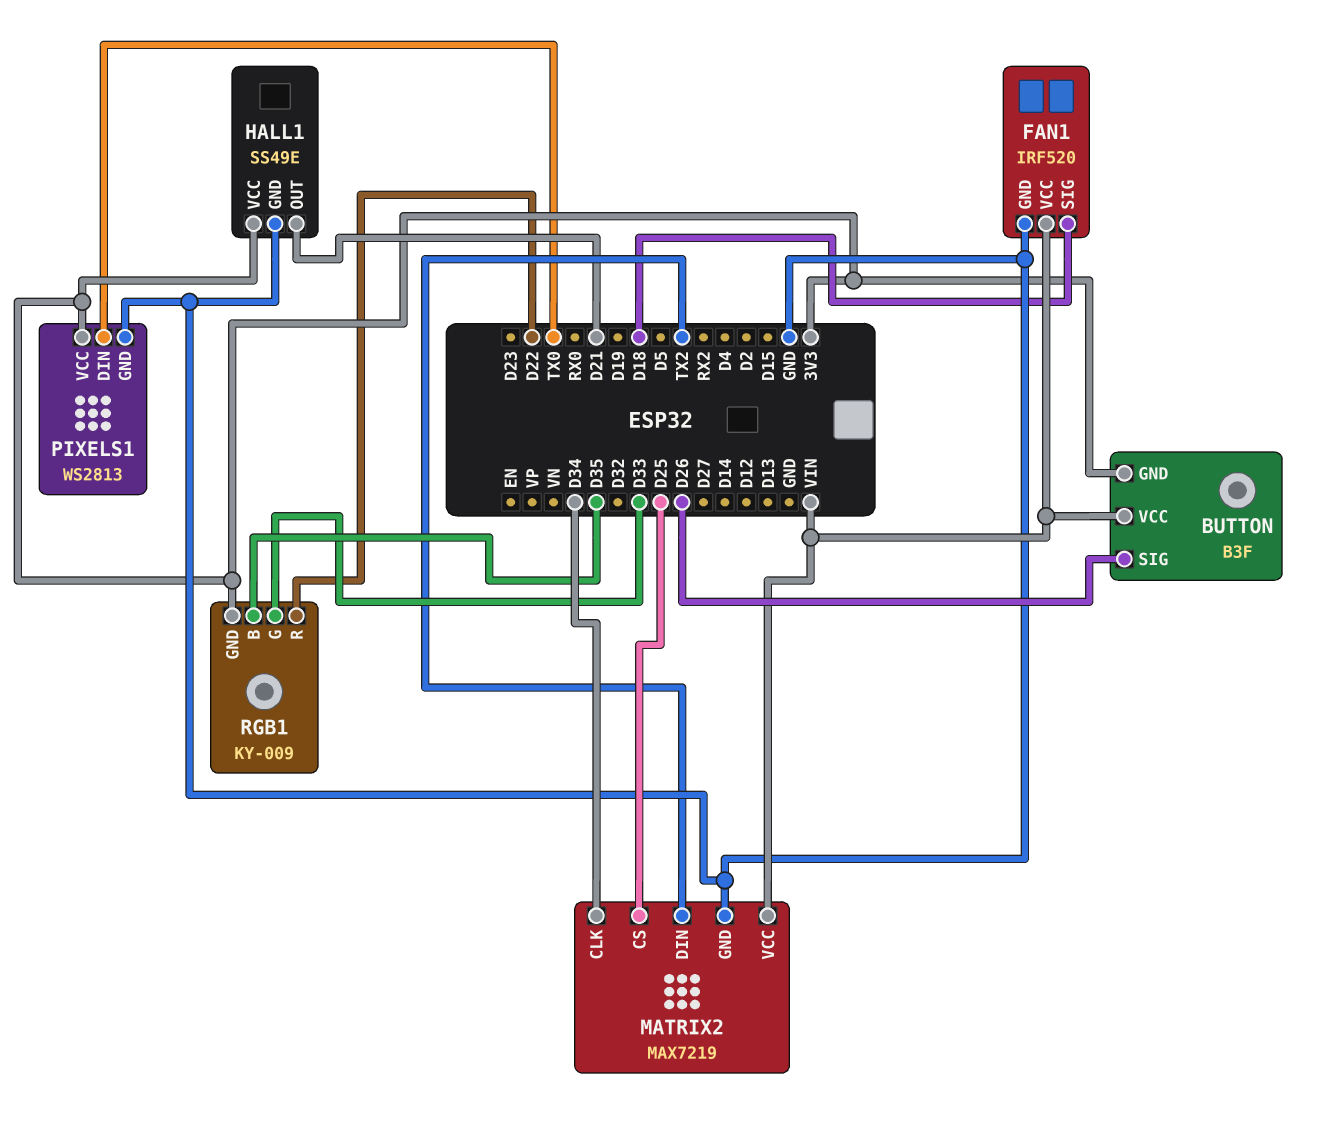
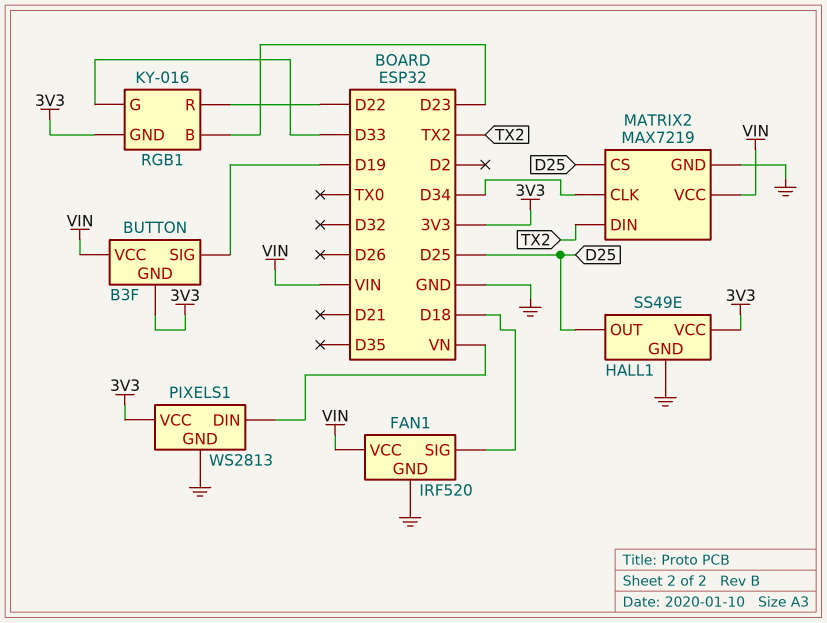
BUTTON pin SIG: D26 -> D19
HALL1 pin OUT: D21 -> D25
PIXELS1 pin DIN: TX0 -> VN
RGB1: KY-009 -> KY-016
RGB1 pin B: D35 -> D23

